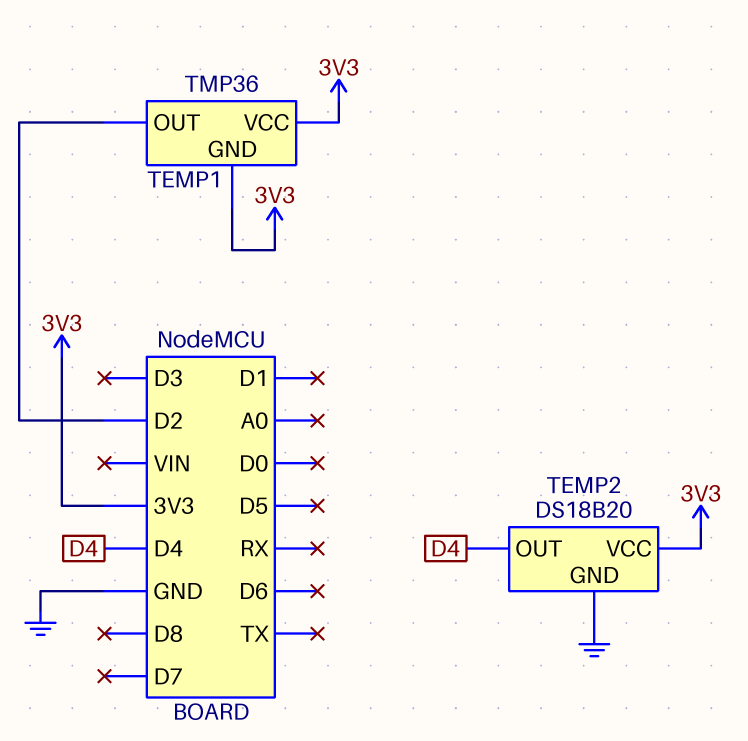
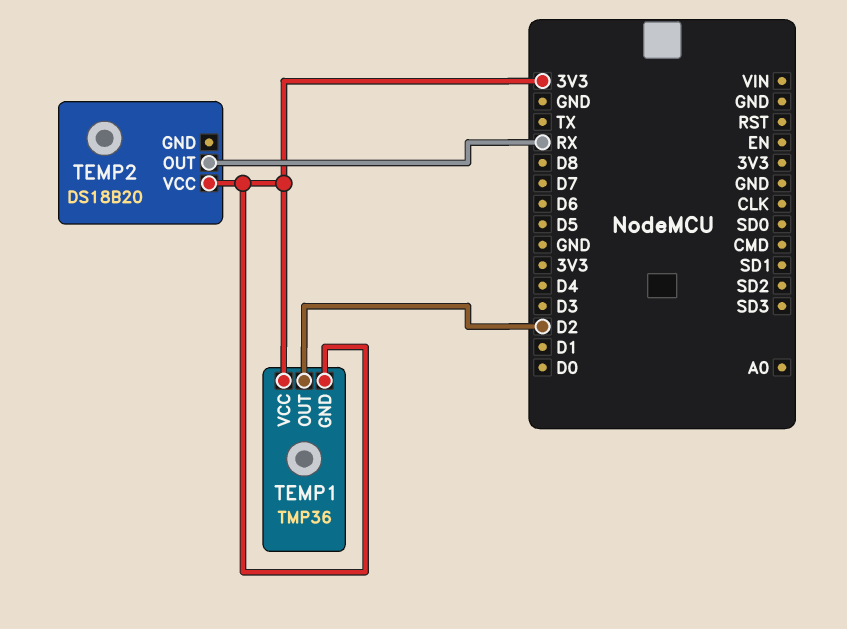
TEMP2 pin GND: GND -> none
TEMP2 pin OUT: D4 -> RX

